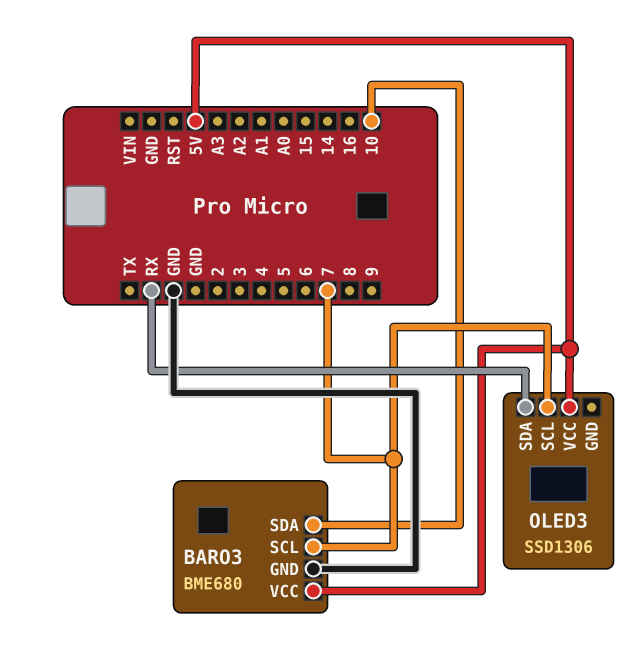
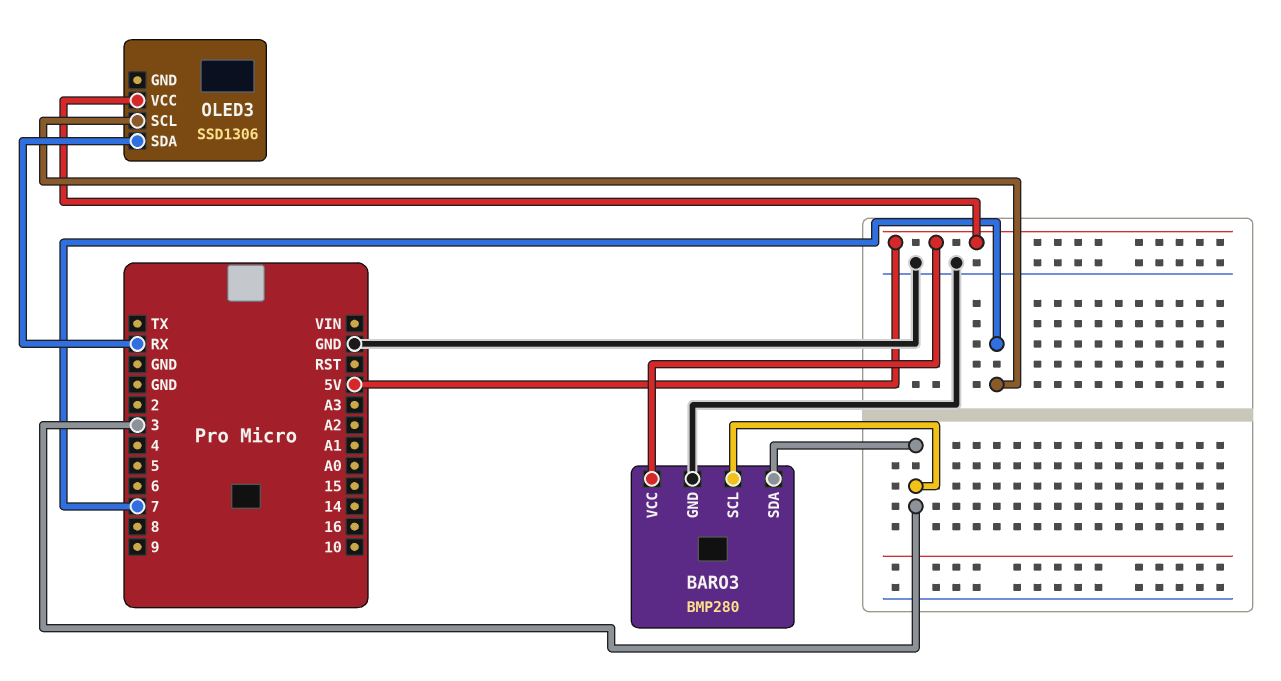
BARO3: BME680 -> BMP280
BARO3 pin SCL: 7 -> 3
BARO3 pin SDA: 10 -> 3

